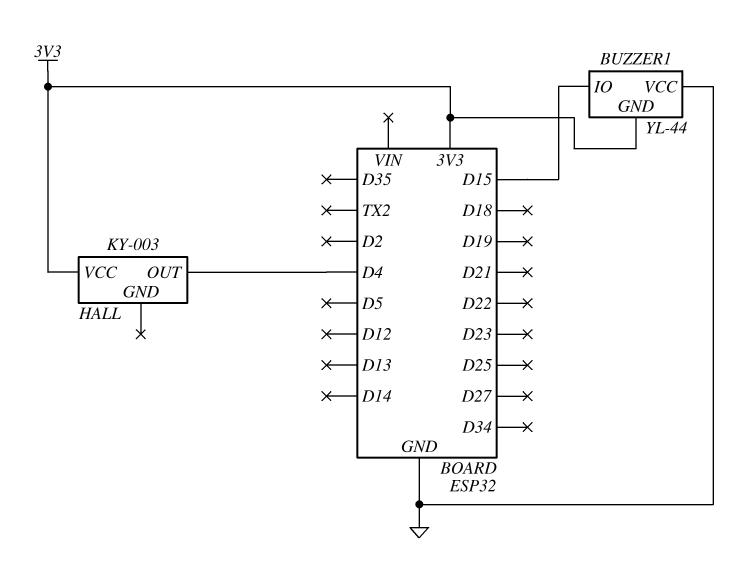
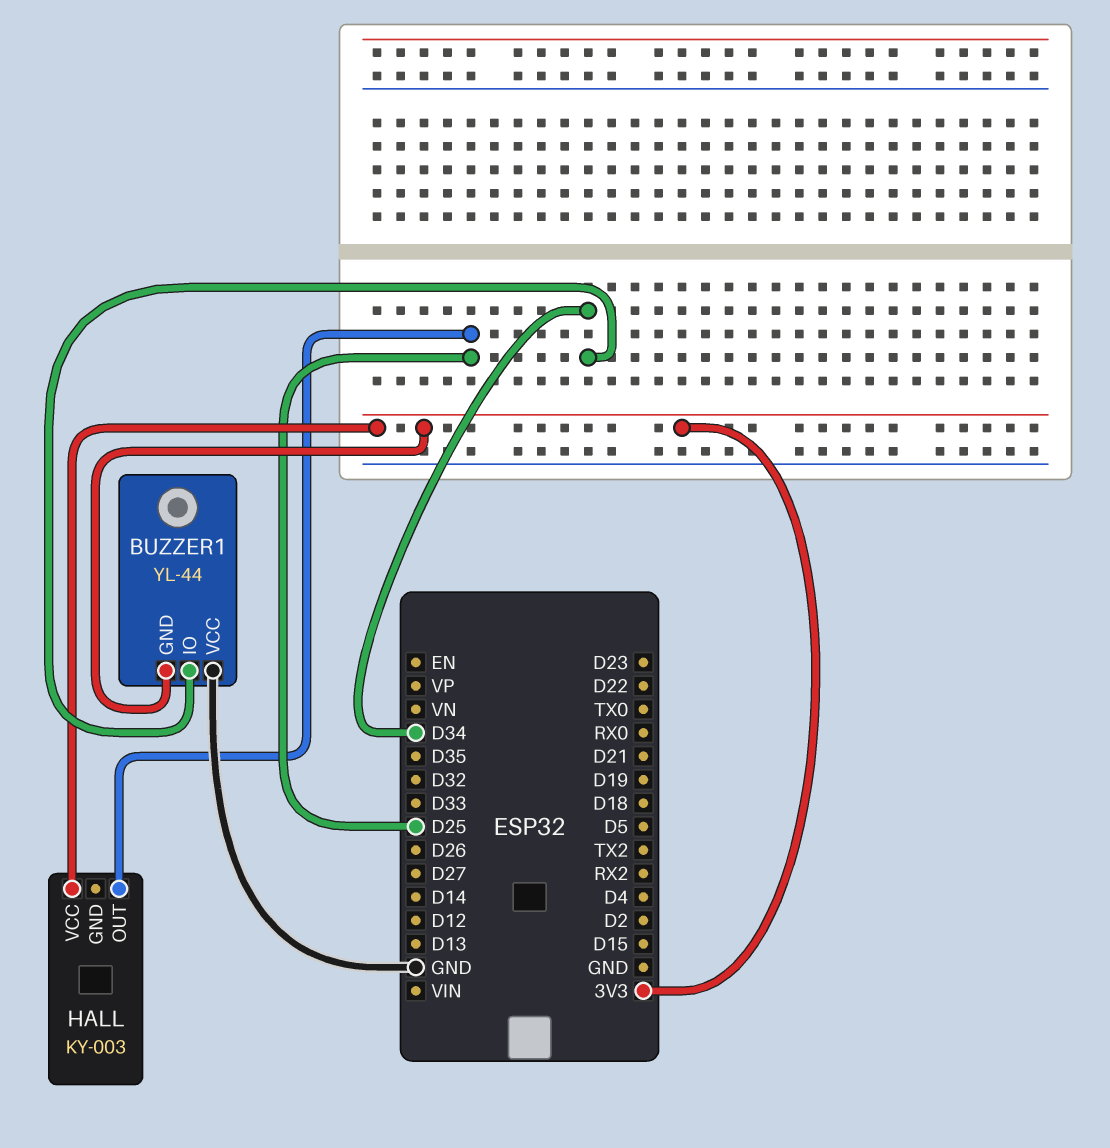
BUZZER1 pin IO: D15 -> D34
HALL pin OUT: D4 -> D25

